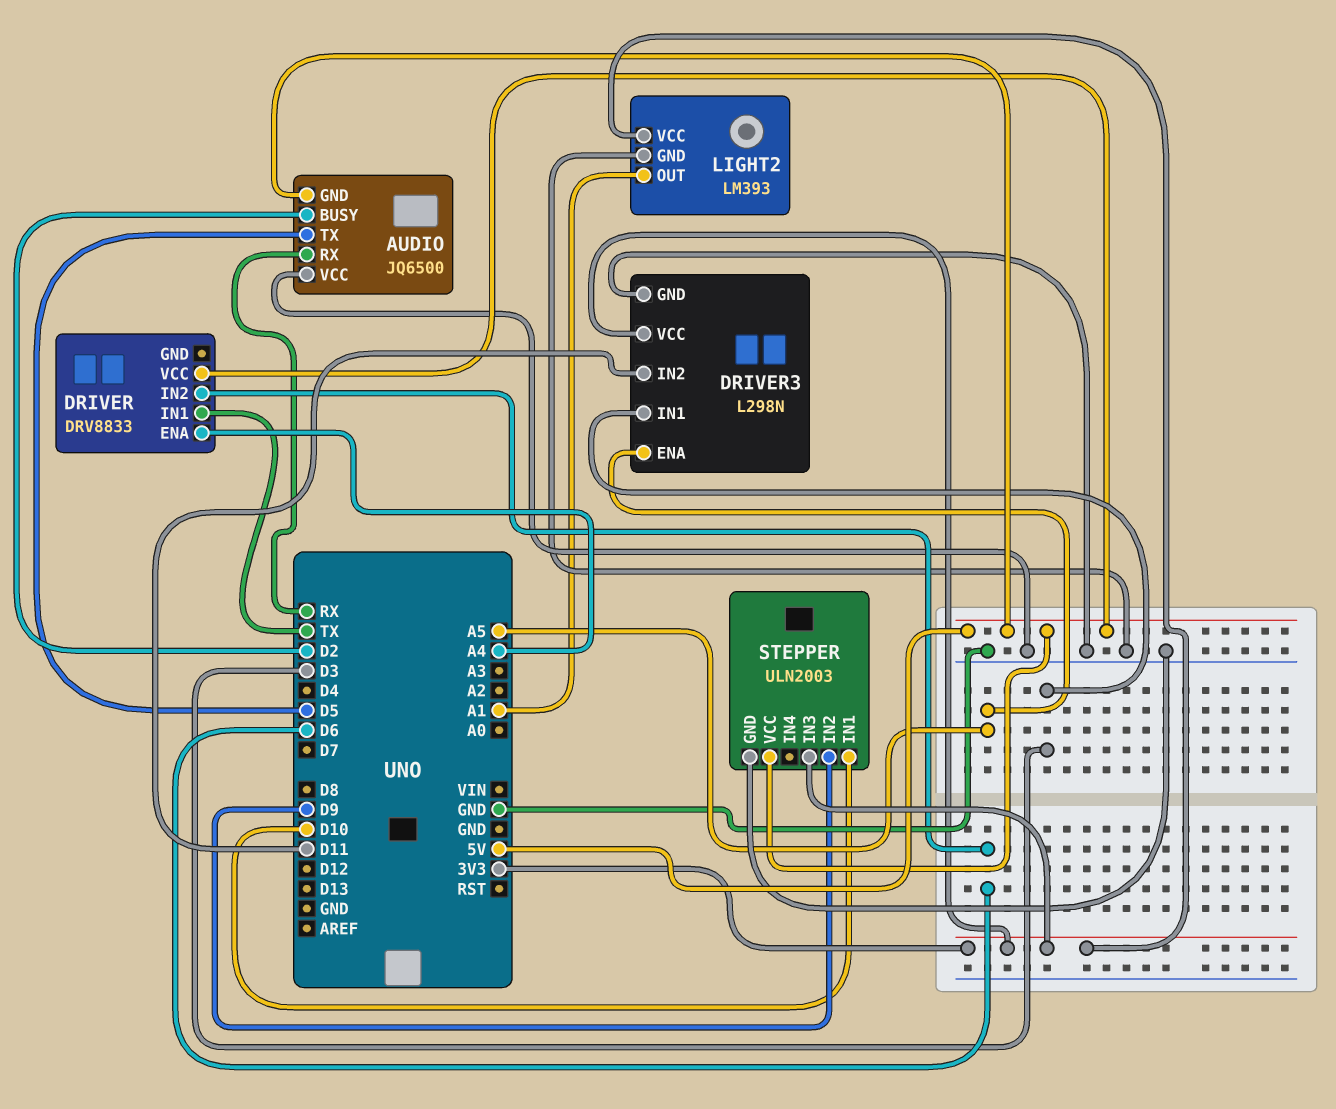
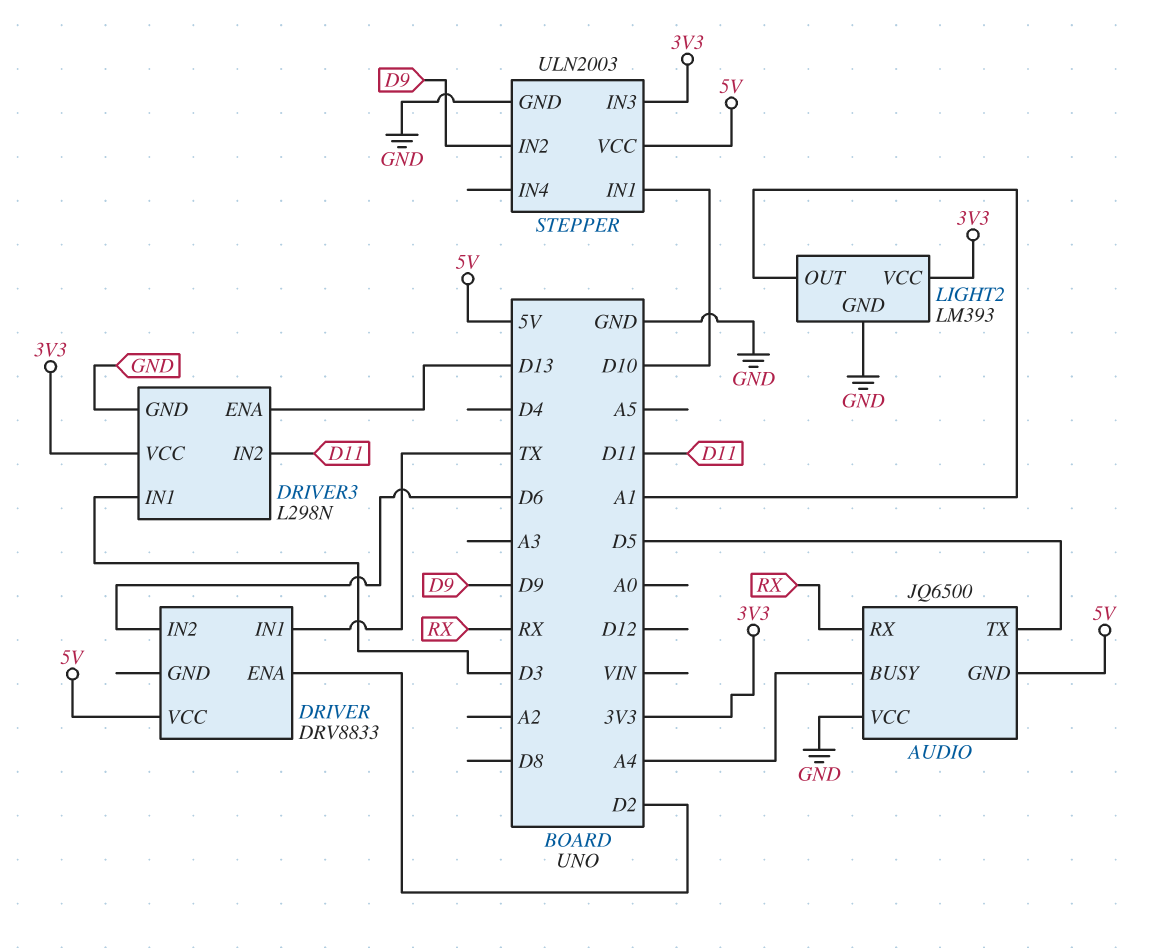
AUDIO pin BUSY: D2 -> A4
DRIVER pin ENA: A4 -> D2
DRIVER3 pin ENA: A5 -> D13

